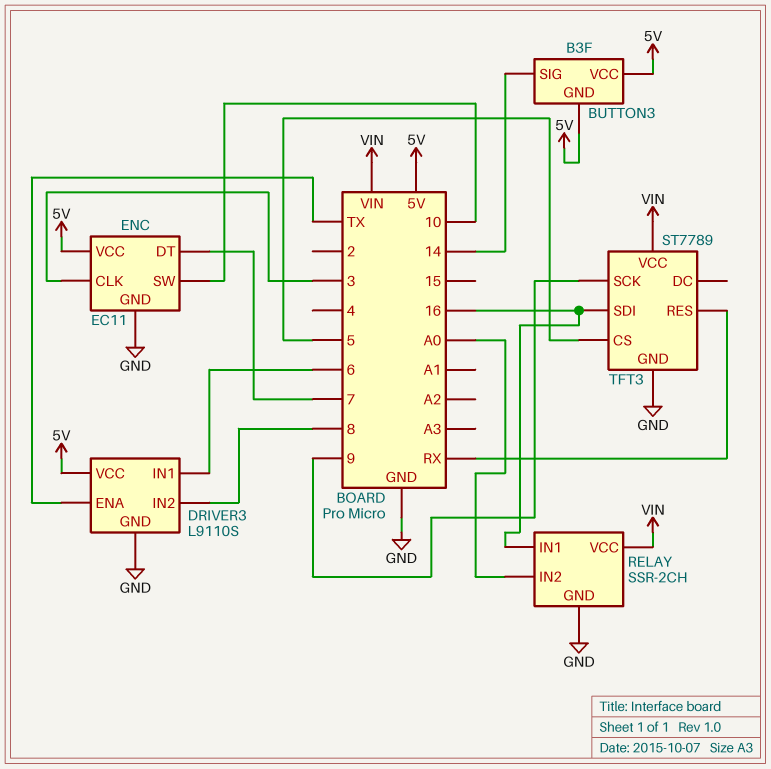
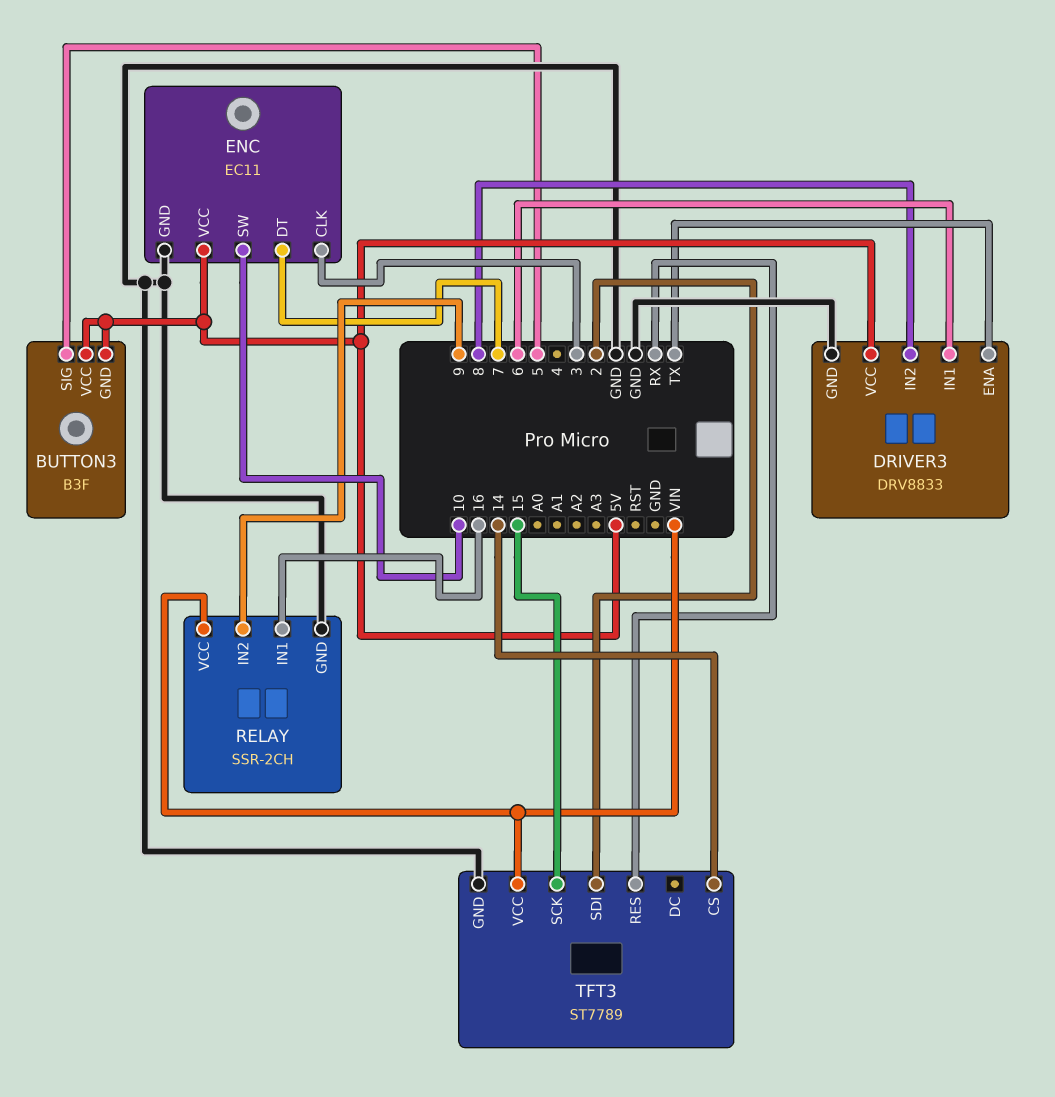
BUTTON3 pin SIG: 14 -> 5
DRIVER3: L9110S -> DRV8833
RELAY pin IN2: A0 -> 9
TFT3 pin CS: 5 -> 14
TFT3 pin SCK: 9 -> 15
TFT3 pin SDI: 16 -> 2

